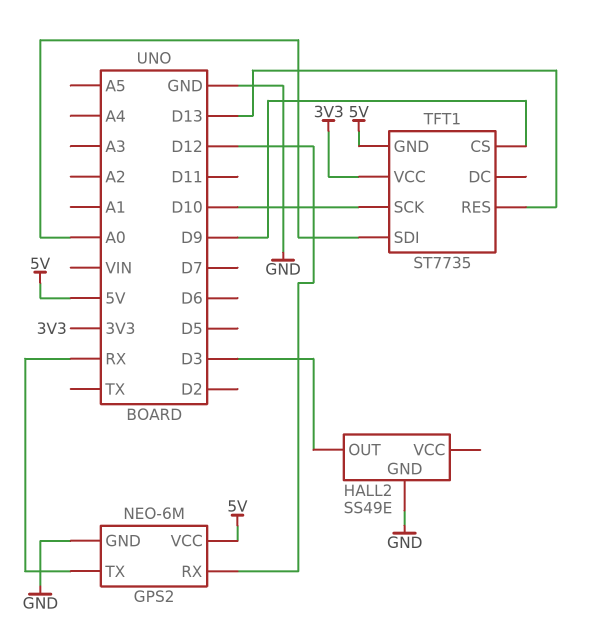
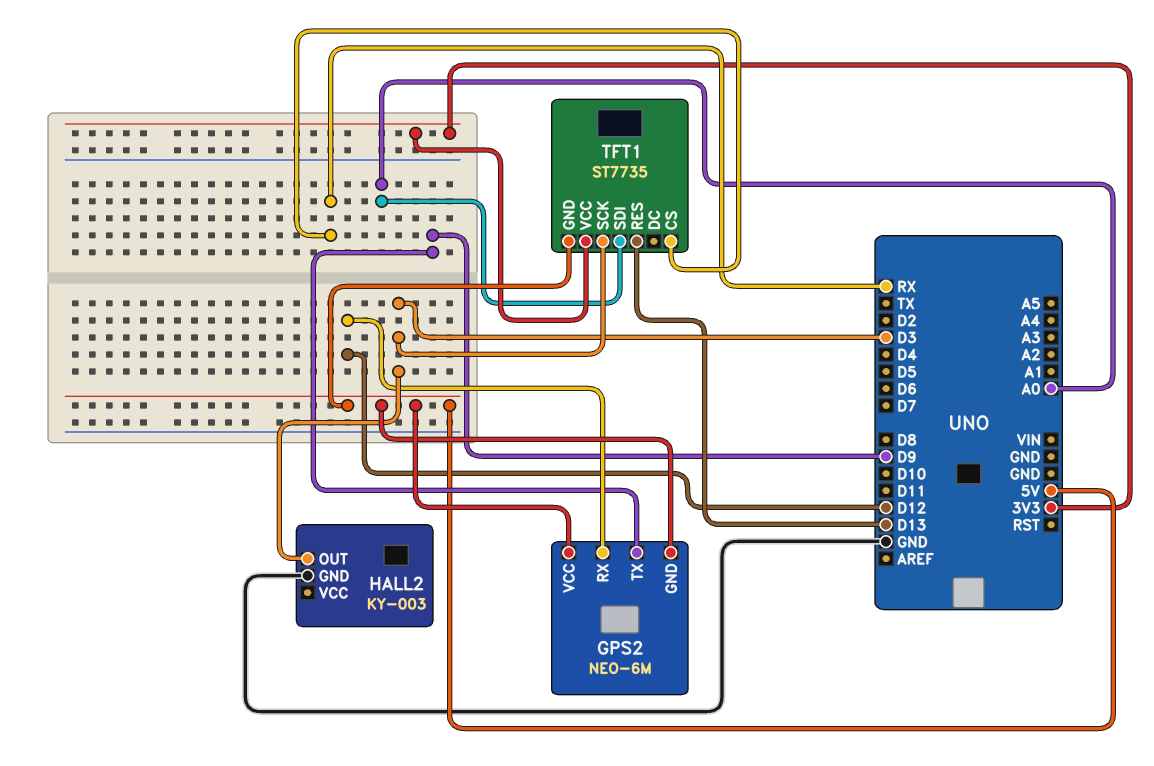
GPS2 pin GND: GND -> 5V
GPS2 pin TX: RX -> D9
HALL2: SS49E -> KY-003
TFT1 pin CS: D9 -> RX
TFT1 pin SCK: D10 -> D3

